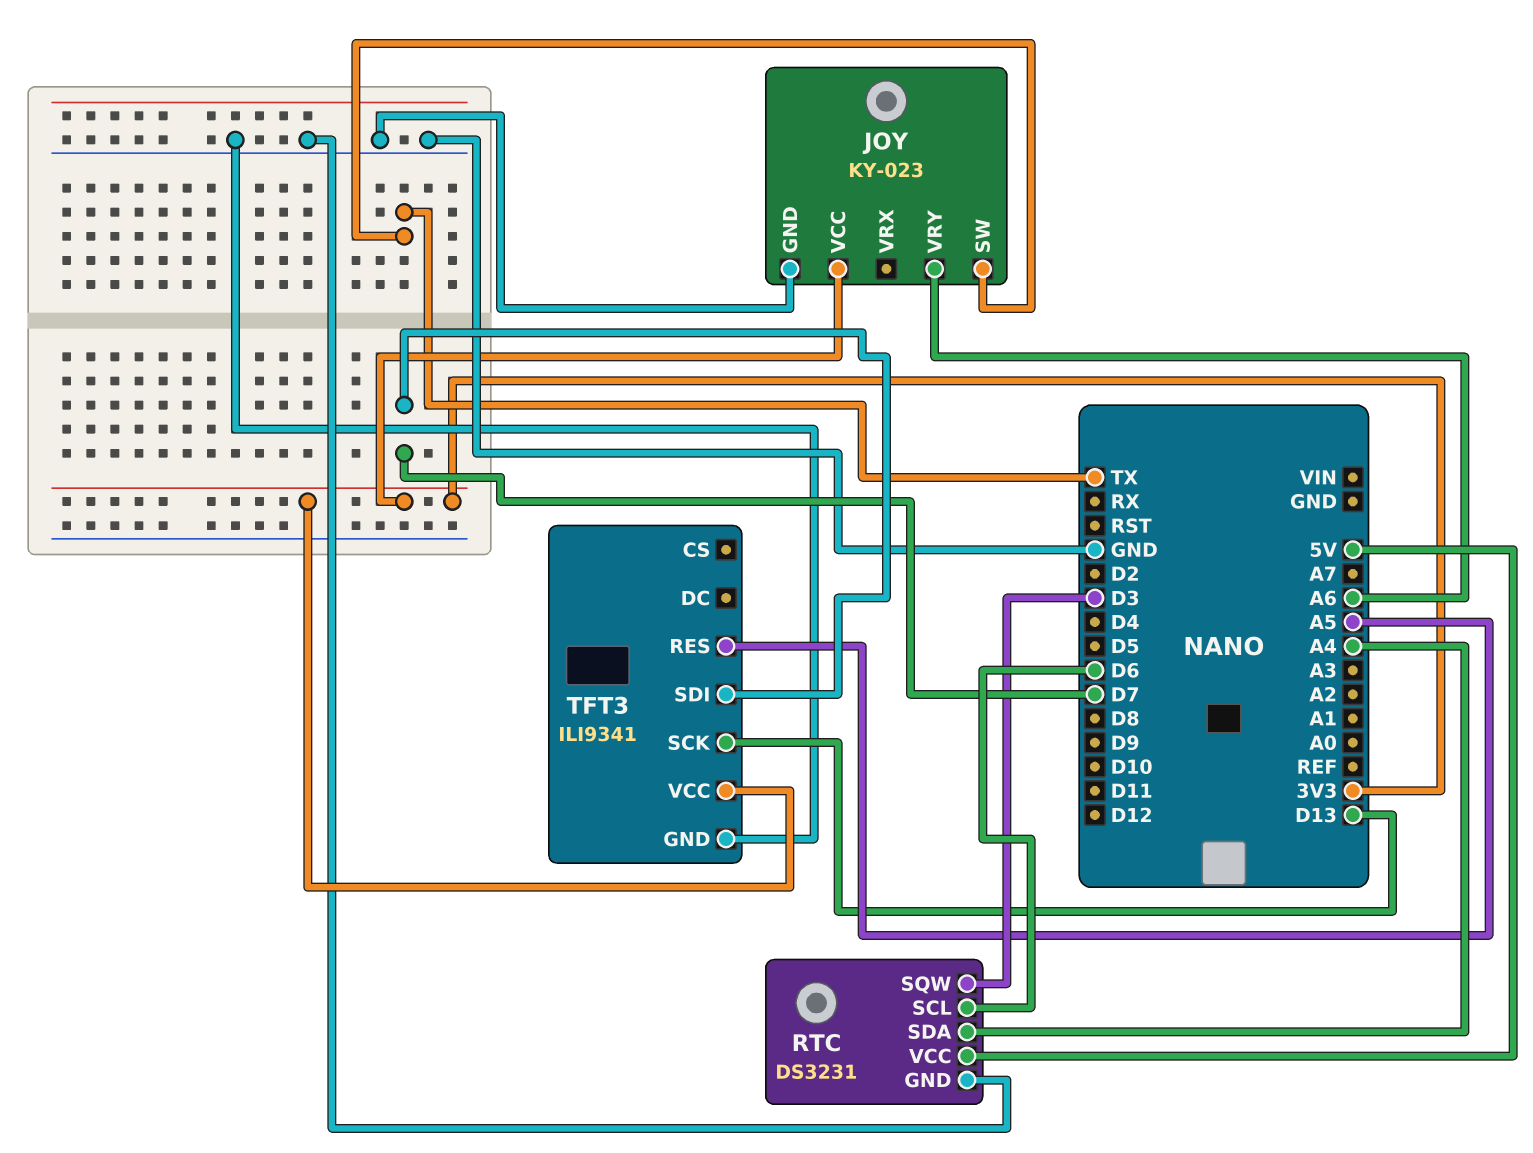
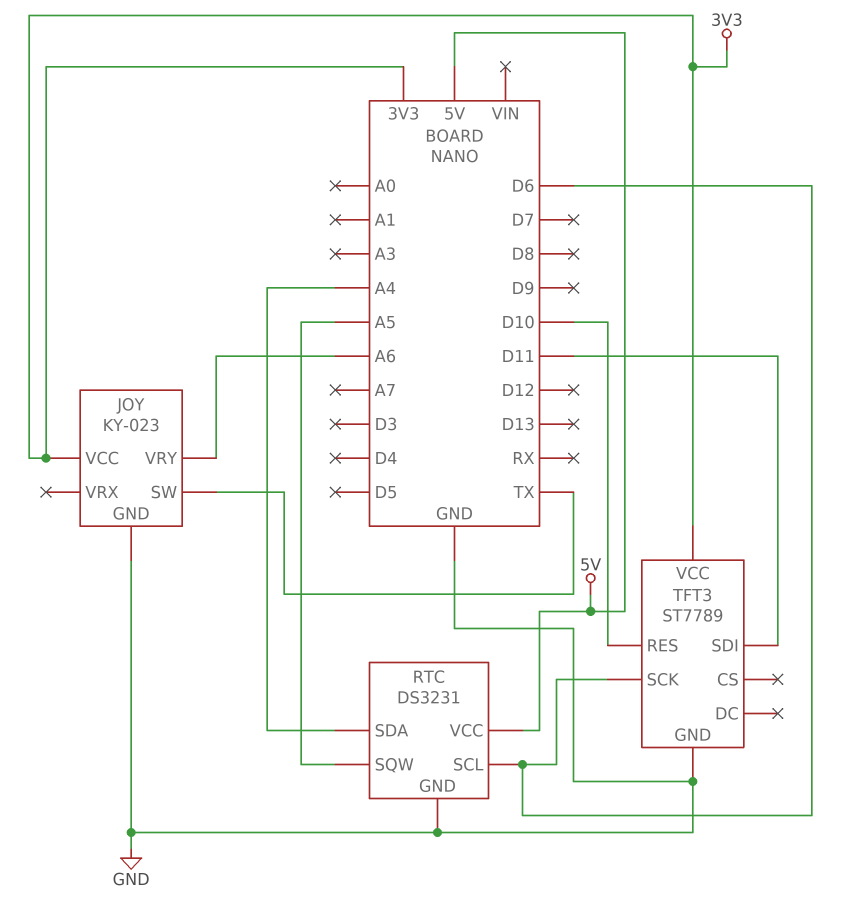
RTC pin SQW: D3 -> A5
TFT3: ILI9341 -> ST7789
TFT3 pin RES: A5 -> D10
TFT3 pin SCK: D13 -> D6
TFT3 pin SDI: D7 -> D11

